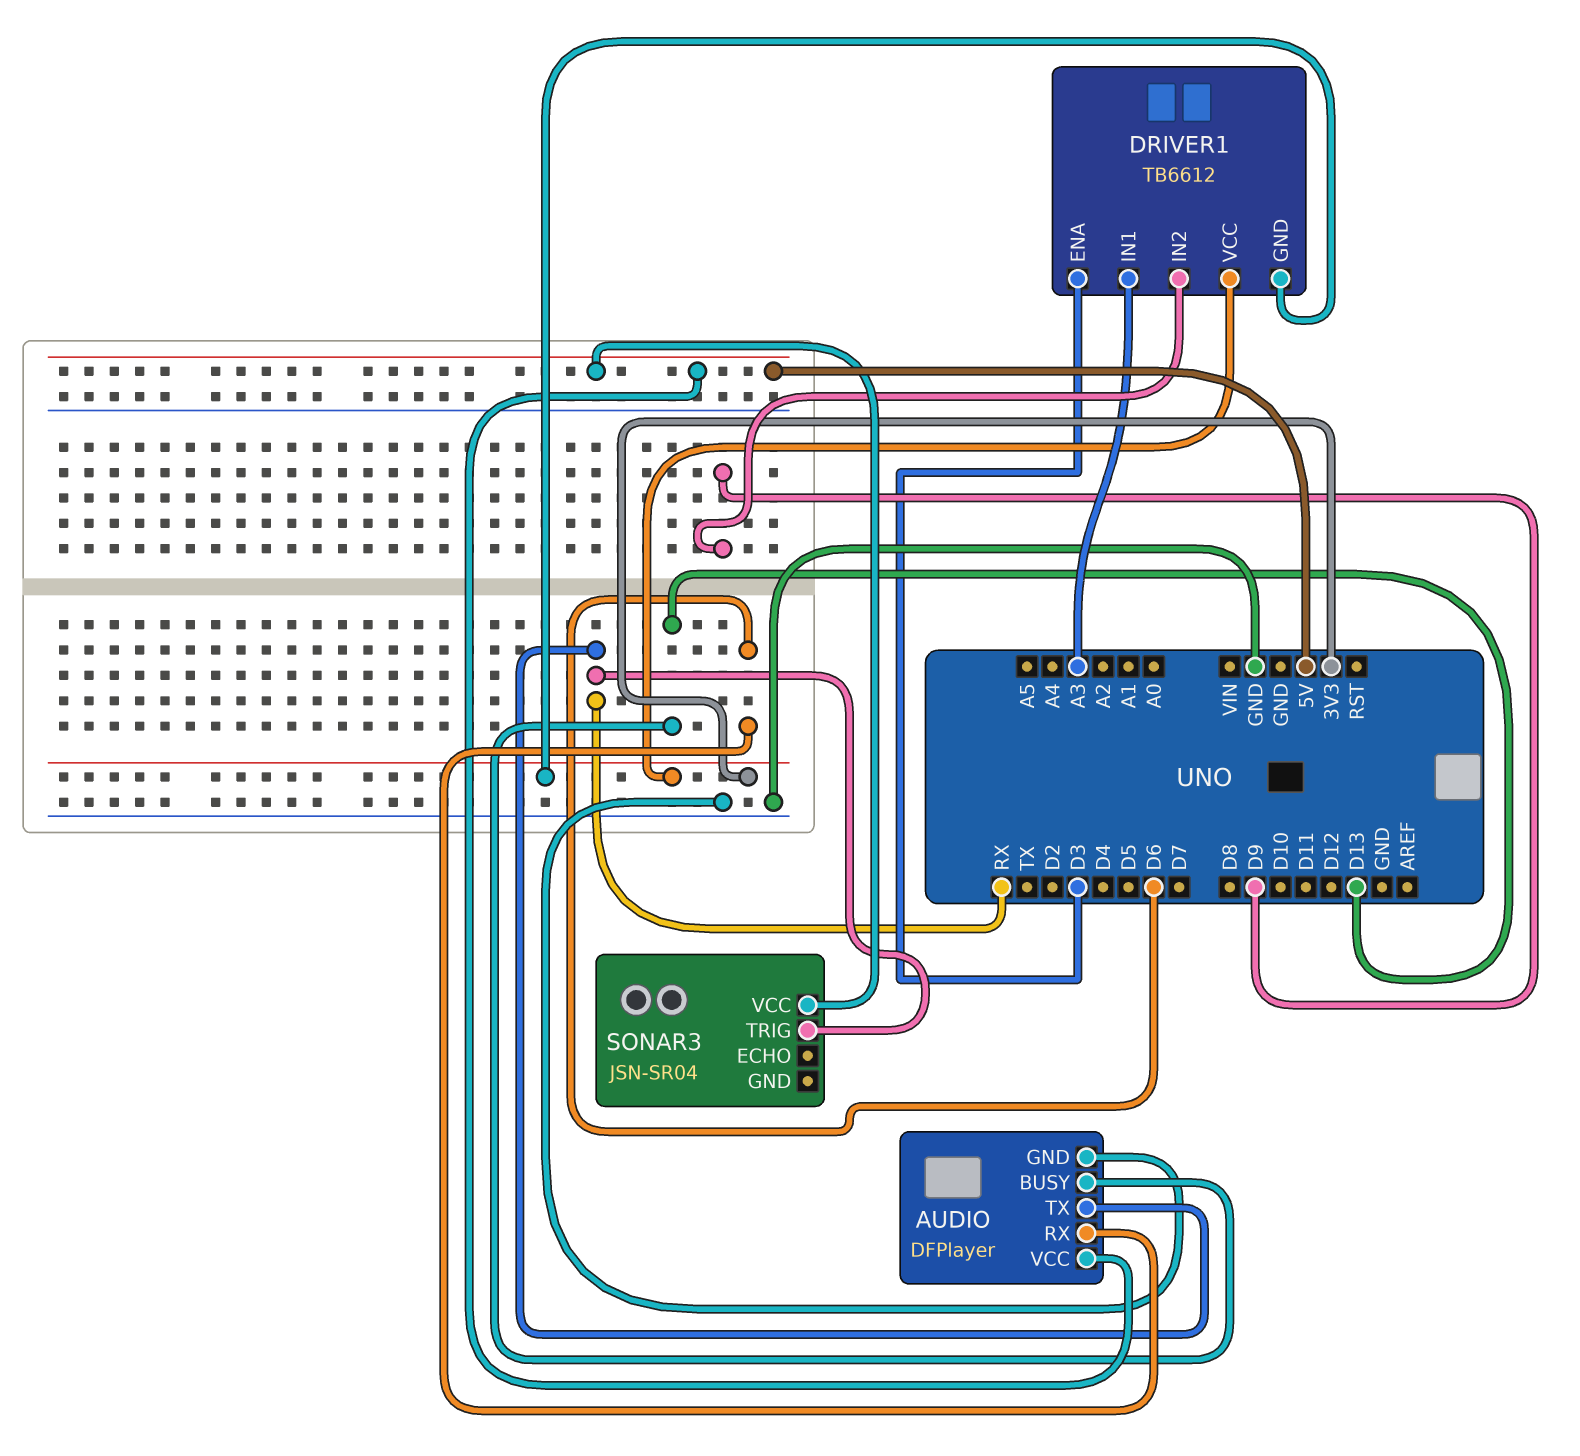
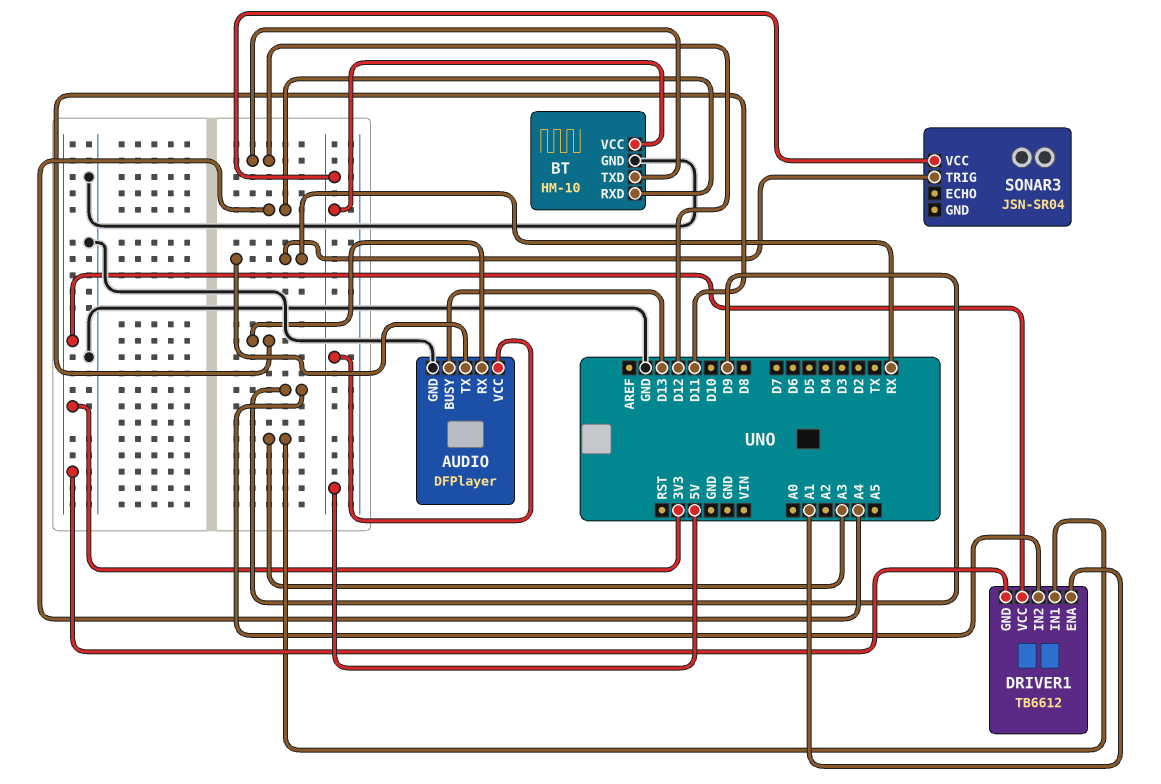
AUDIO pin RX: D6 -> D11
BT: none -> HM-10
BT pin GND: none -> GND
BT pin RXD: none -> A4
BT pin TXD: none -> D12
BT pin VCC: none -> 5V
DRIVER1 pin ENA: D3 -> A1

